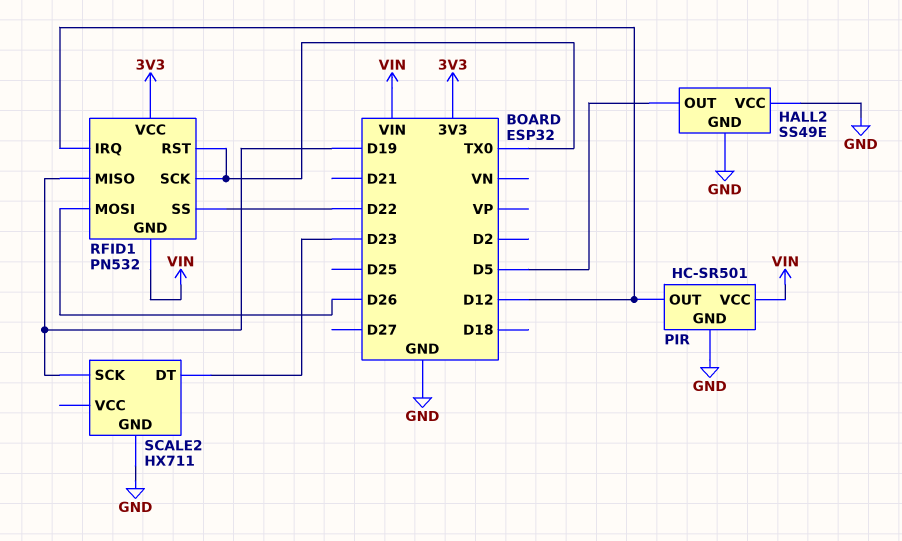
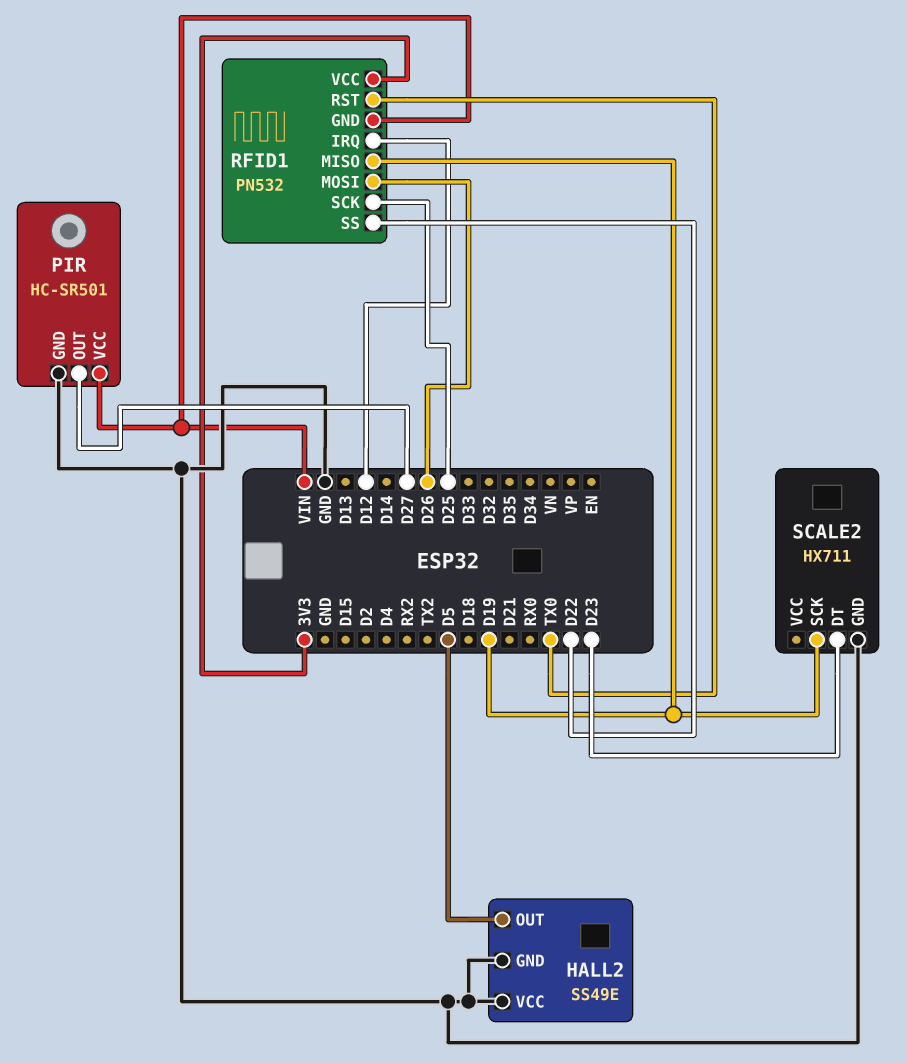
PIR pin OUT: D12 -> D27
RFID1 pin SCK: TX0 -> D25

